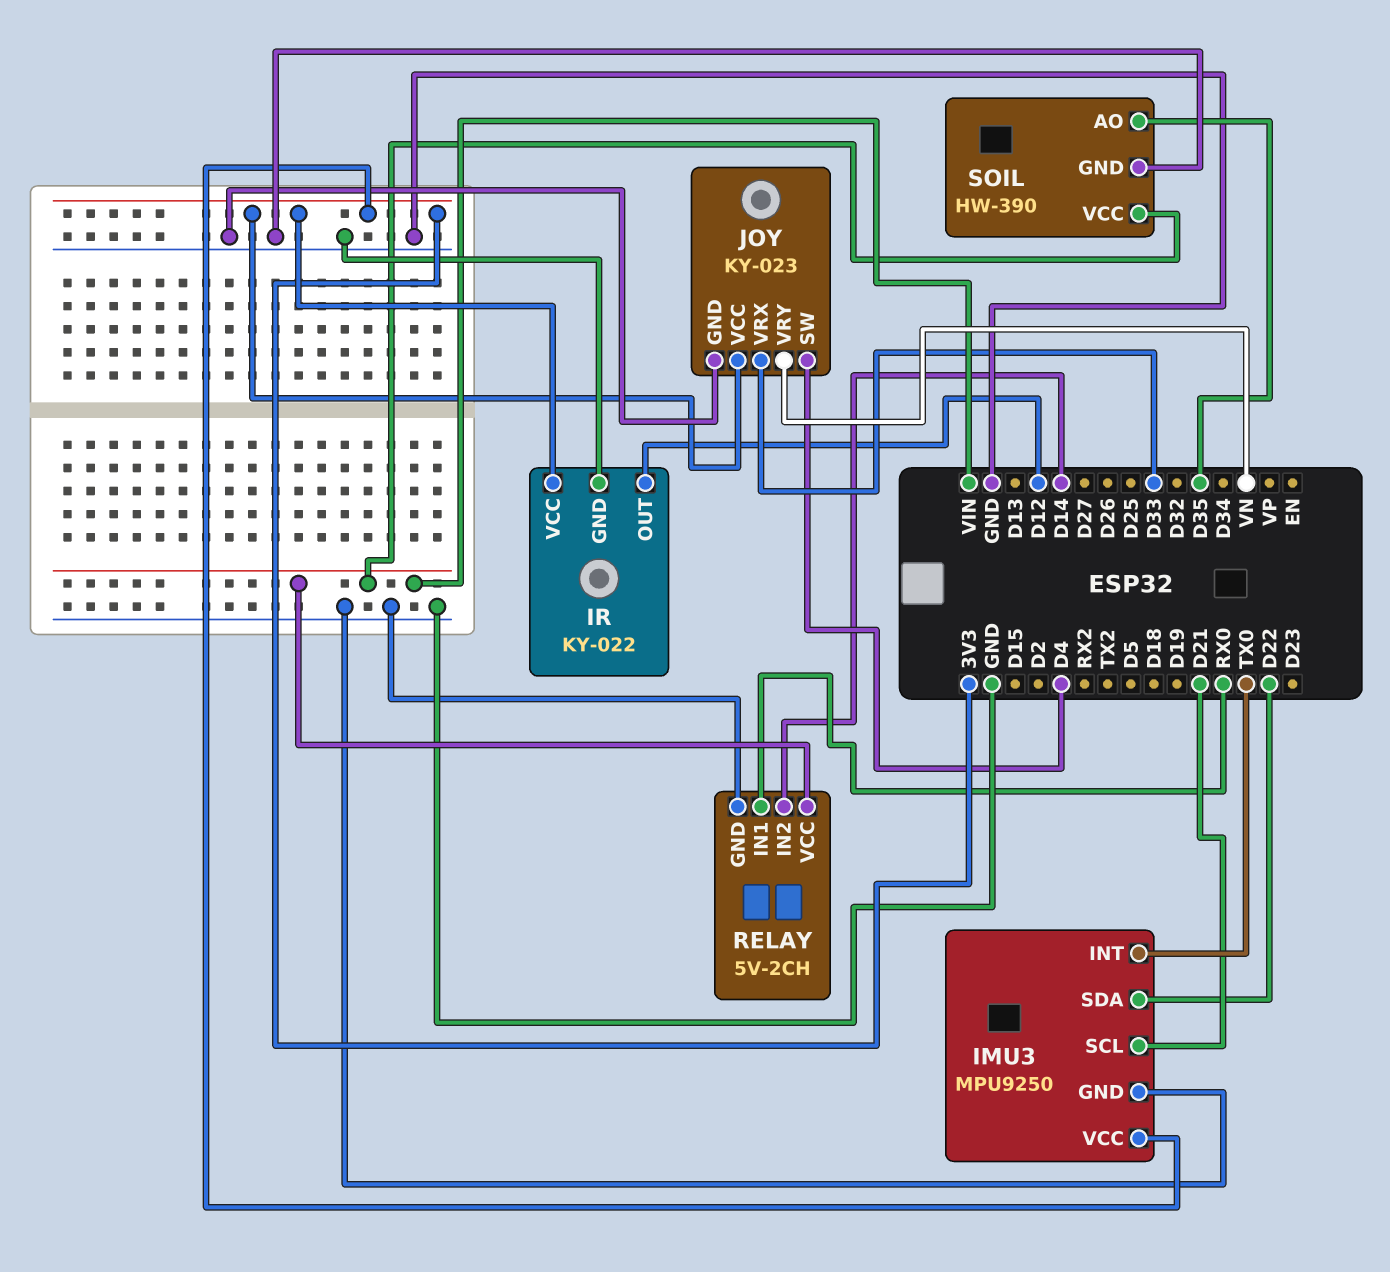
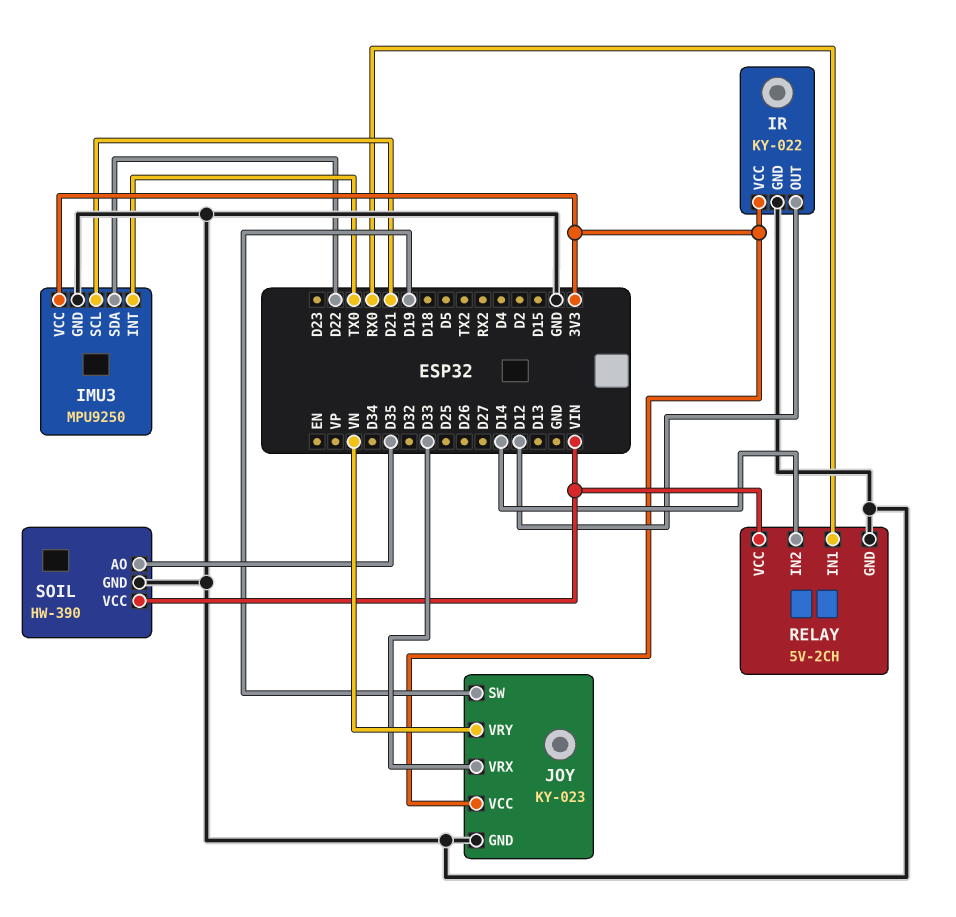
JOY pin SW: D4 -> D19

